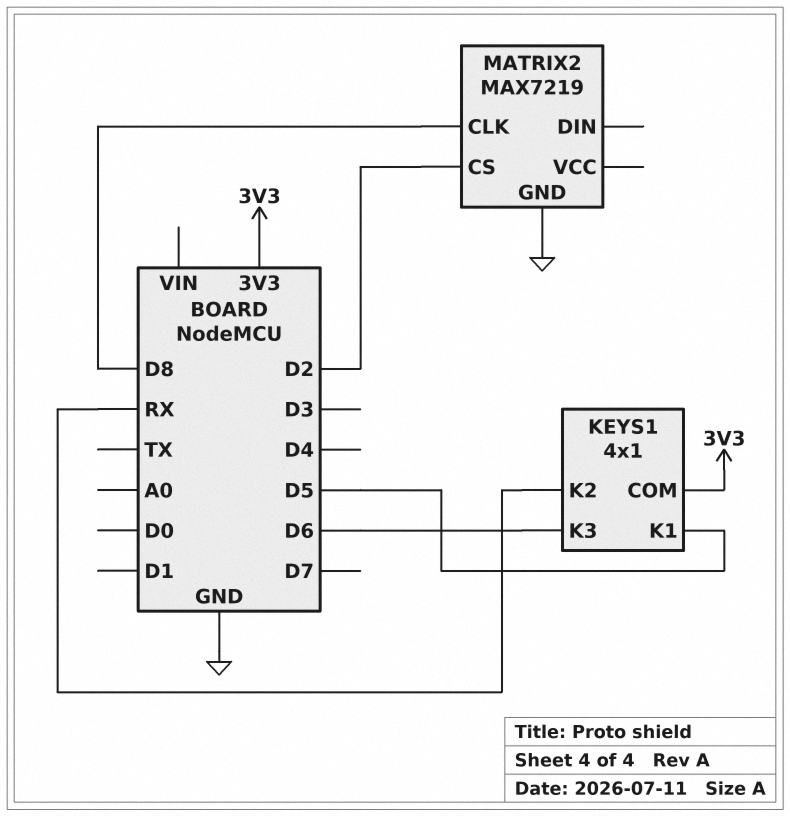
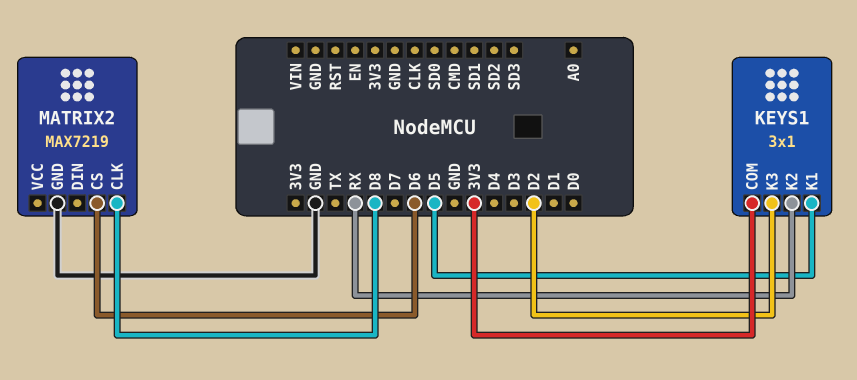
KEYS1: 4x1 -> 3x1
KEYS1 pin K3: D6 -> D2
MATRIX2 pin CS: D2 -> D6

